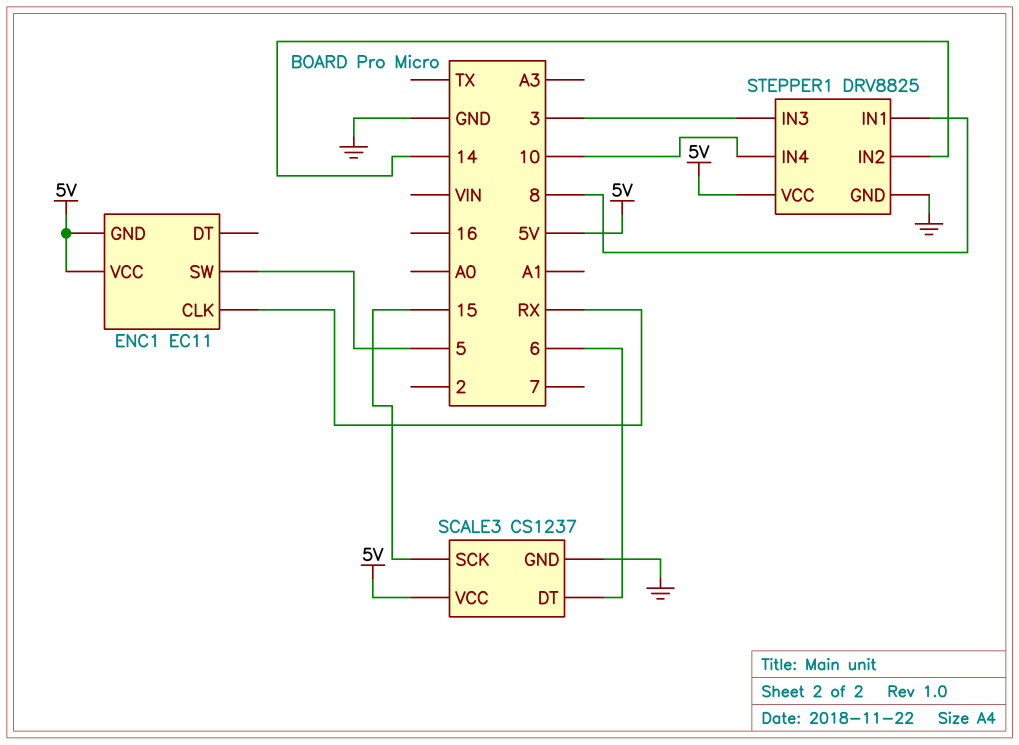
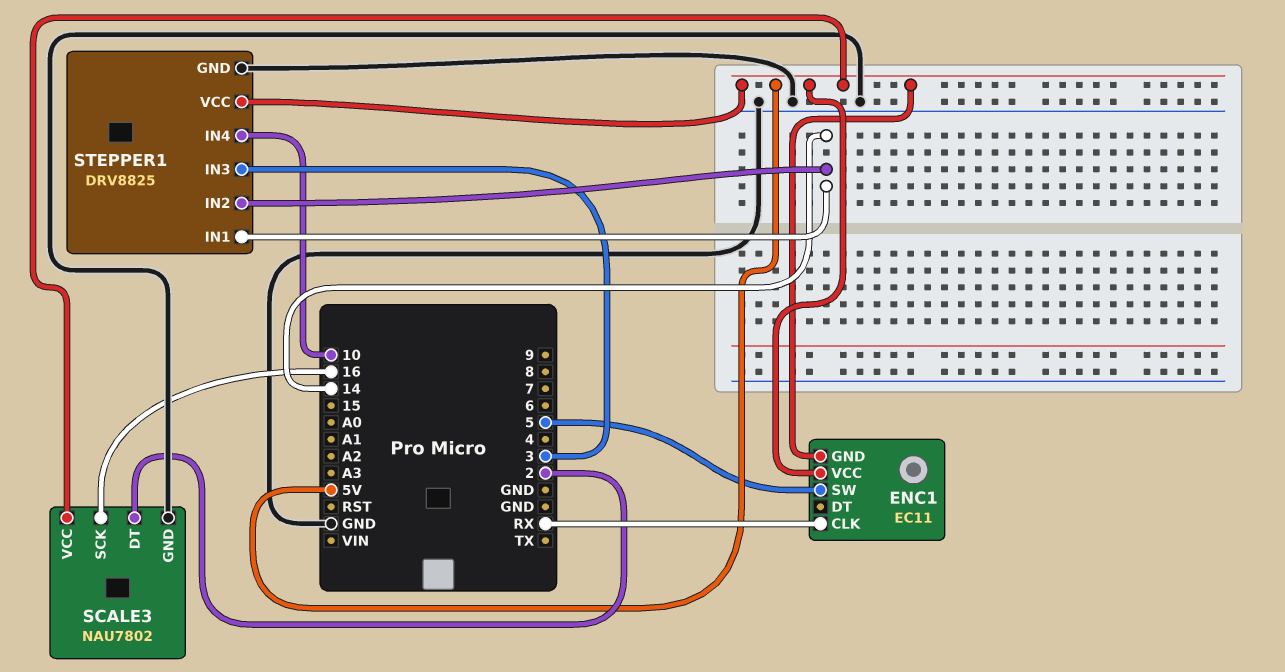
SCALE3: CS1237 -> NAU7802
SCALE3 pin DT: 6 -> 2
SCALE3 pin SCK: 15 -> 16
STEPPER1 pin IN1: 8 -> 14

